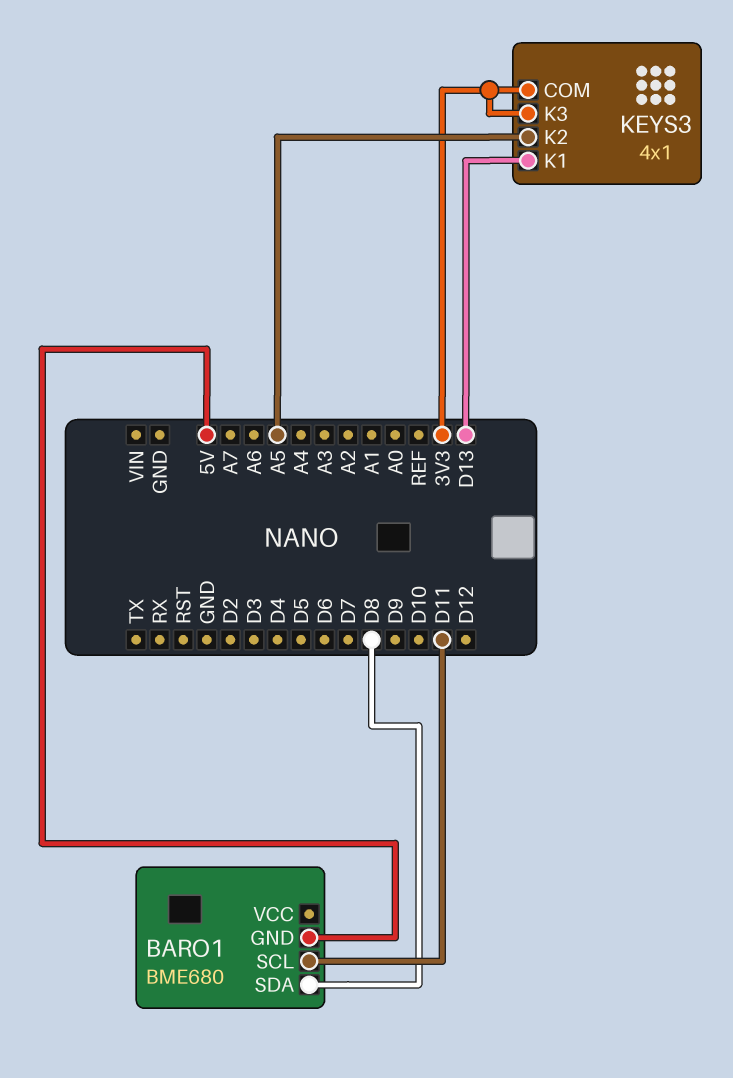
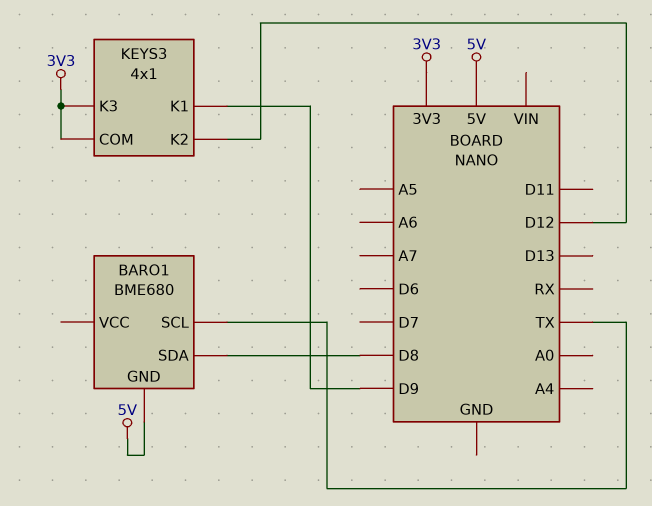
BARO1 pin SCL: D11 -> TX
KEYS3 pin K1: D13 -> D9
KEYS3 pin K2: A5 -> D12

